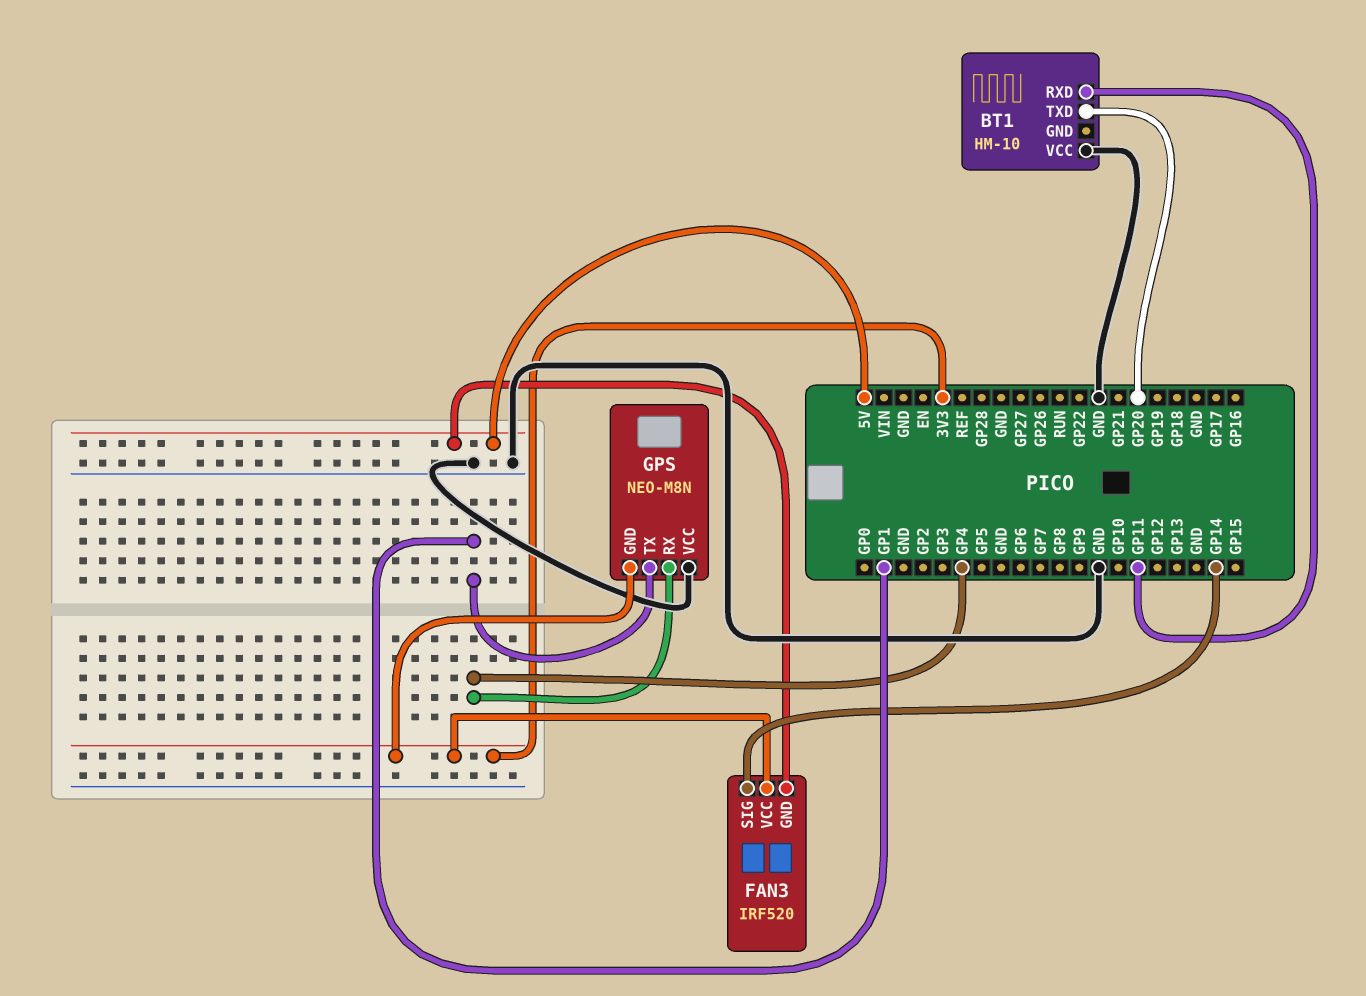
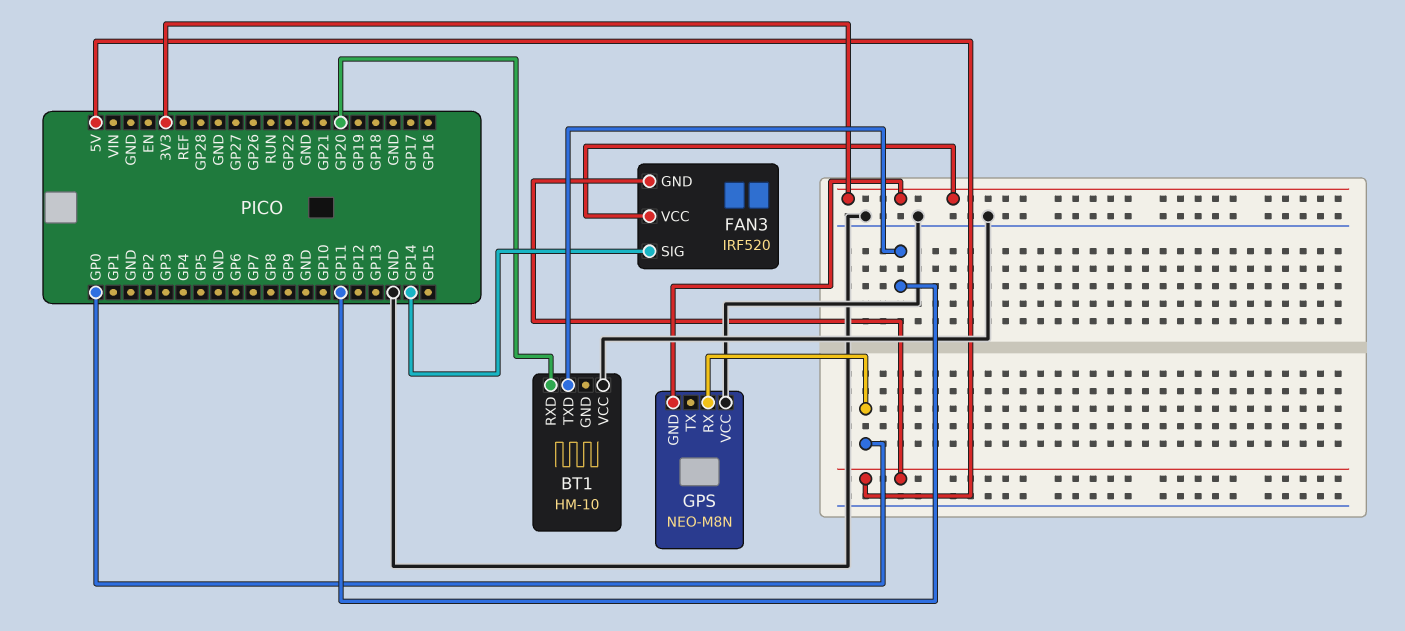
BT1 pin RXD: GP11 -> GP20
BT1 pin TXD: GP20 -> GP11
GPS pin RX: GP4 -> GP0
GPS pin TX: GP1 -> none

